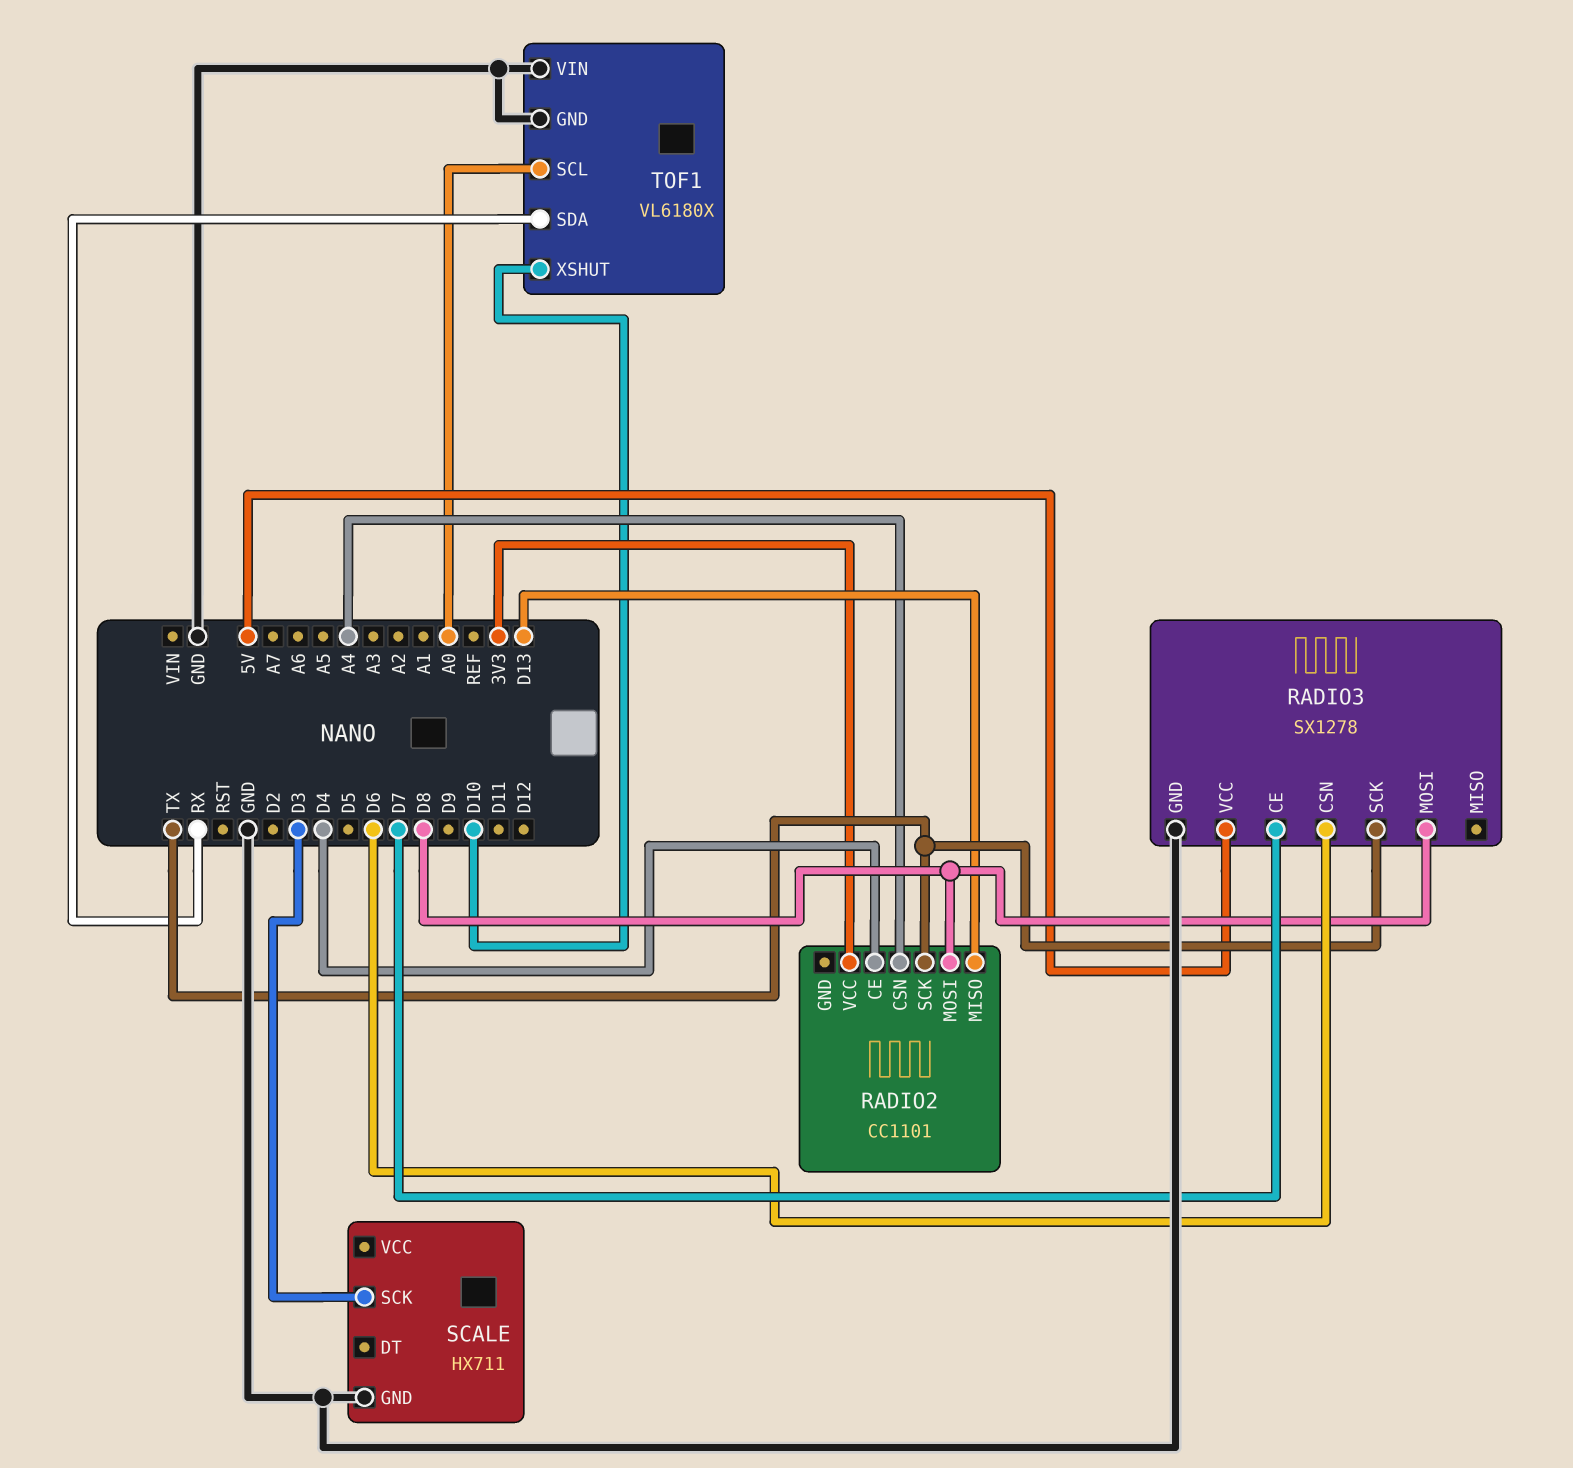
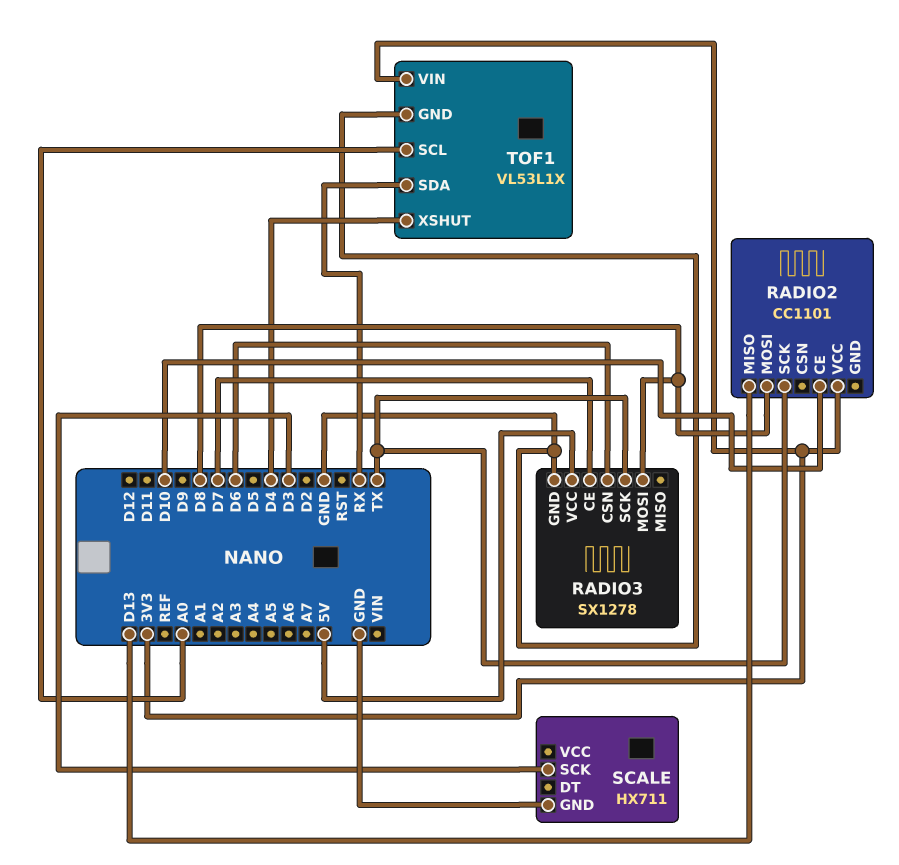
RADIO2 pin CE: D4 -> D10
RADIO2 pin CSN: A4 -> none
TOF1: VL6180X -> VL53L1X
TOF1 pin VIN: GND -> 3V3
TOF1 pin XSHUT: D10 -> D4

